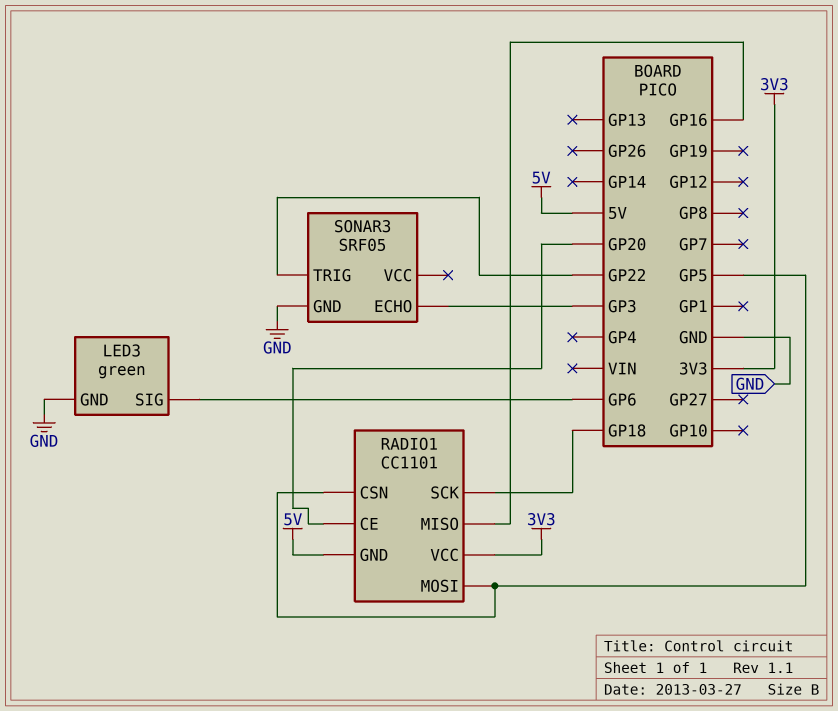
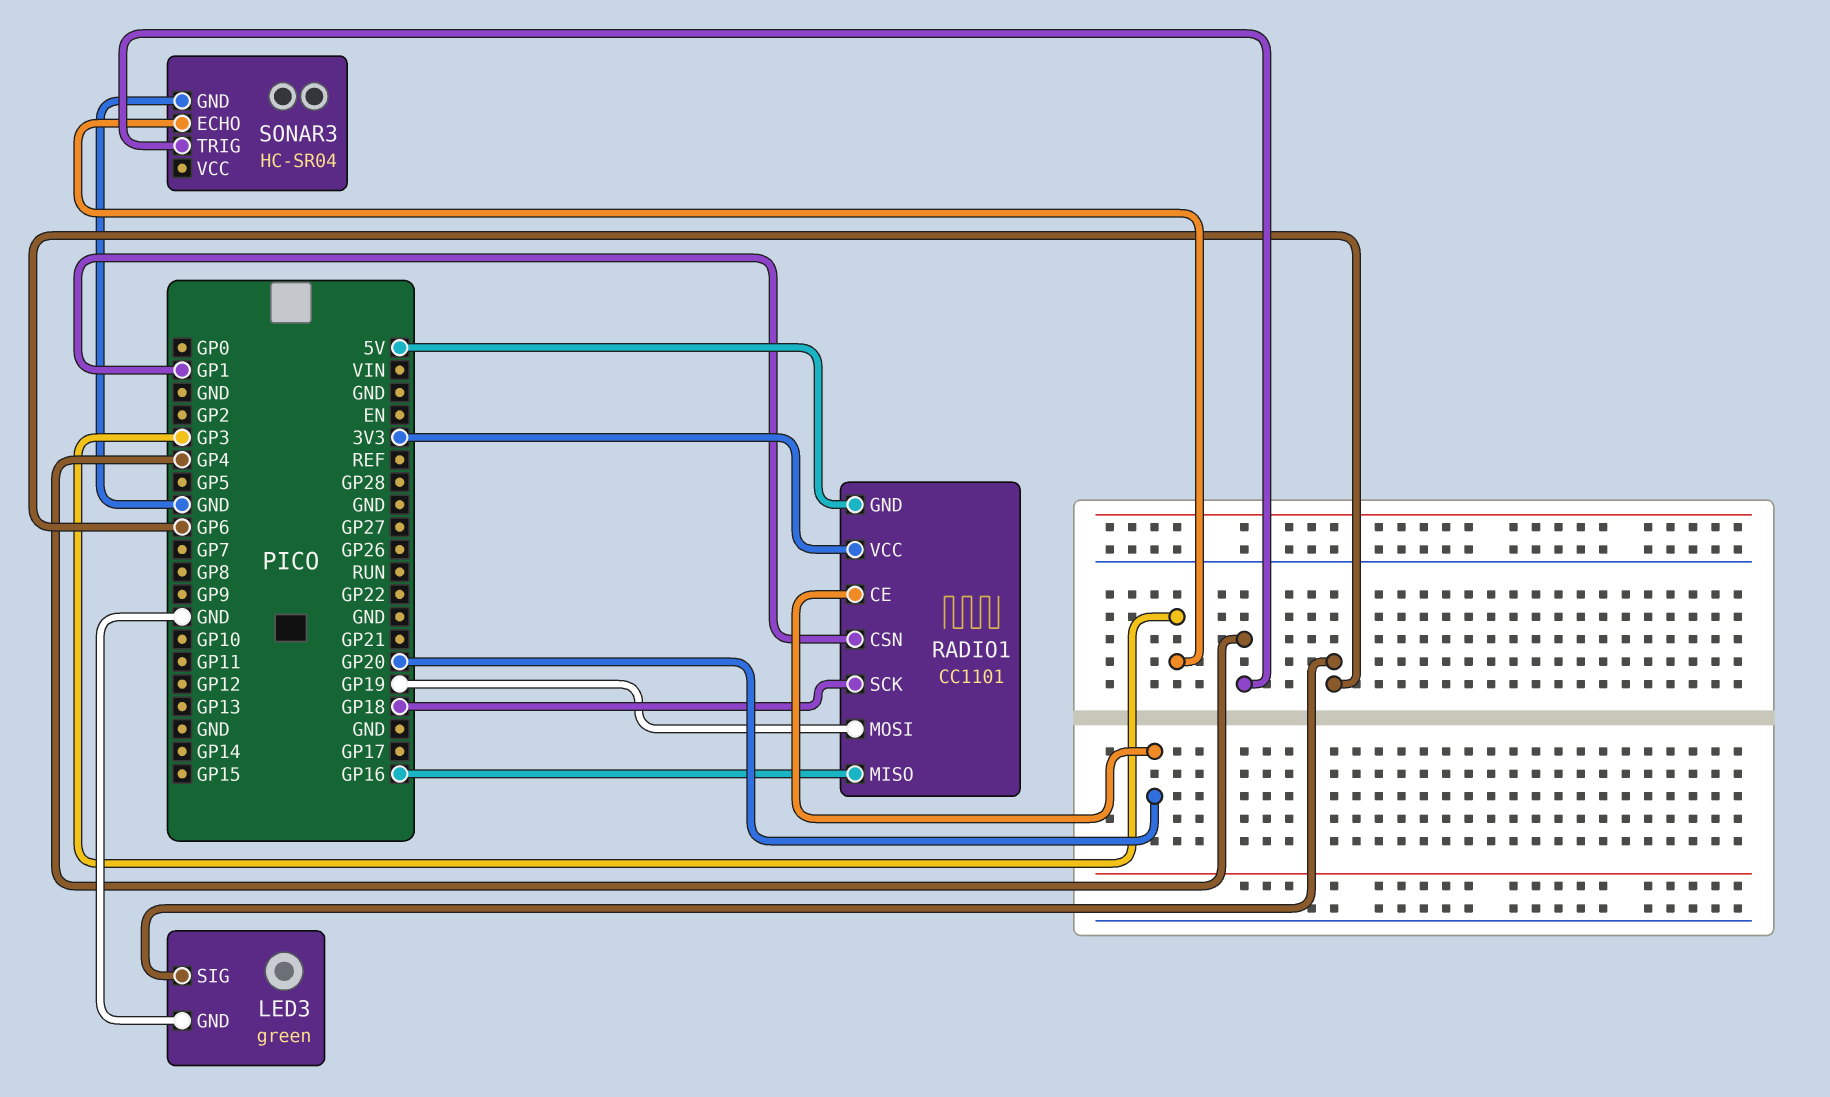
RADIO1 pin CSN: GP5 -> GP1
RADIO1 pin MOSI: GP5 -> GP19
SONAR3: SRF05 -> HC-SR04
SONAR3 pin TRIG: GP22 -> GP4

